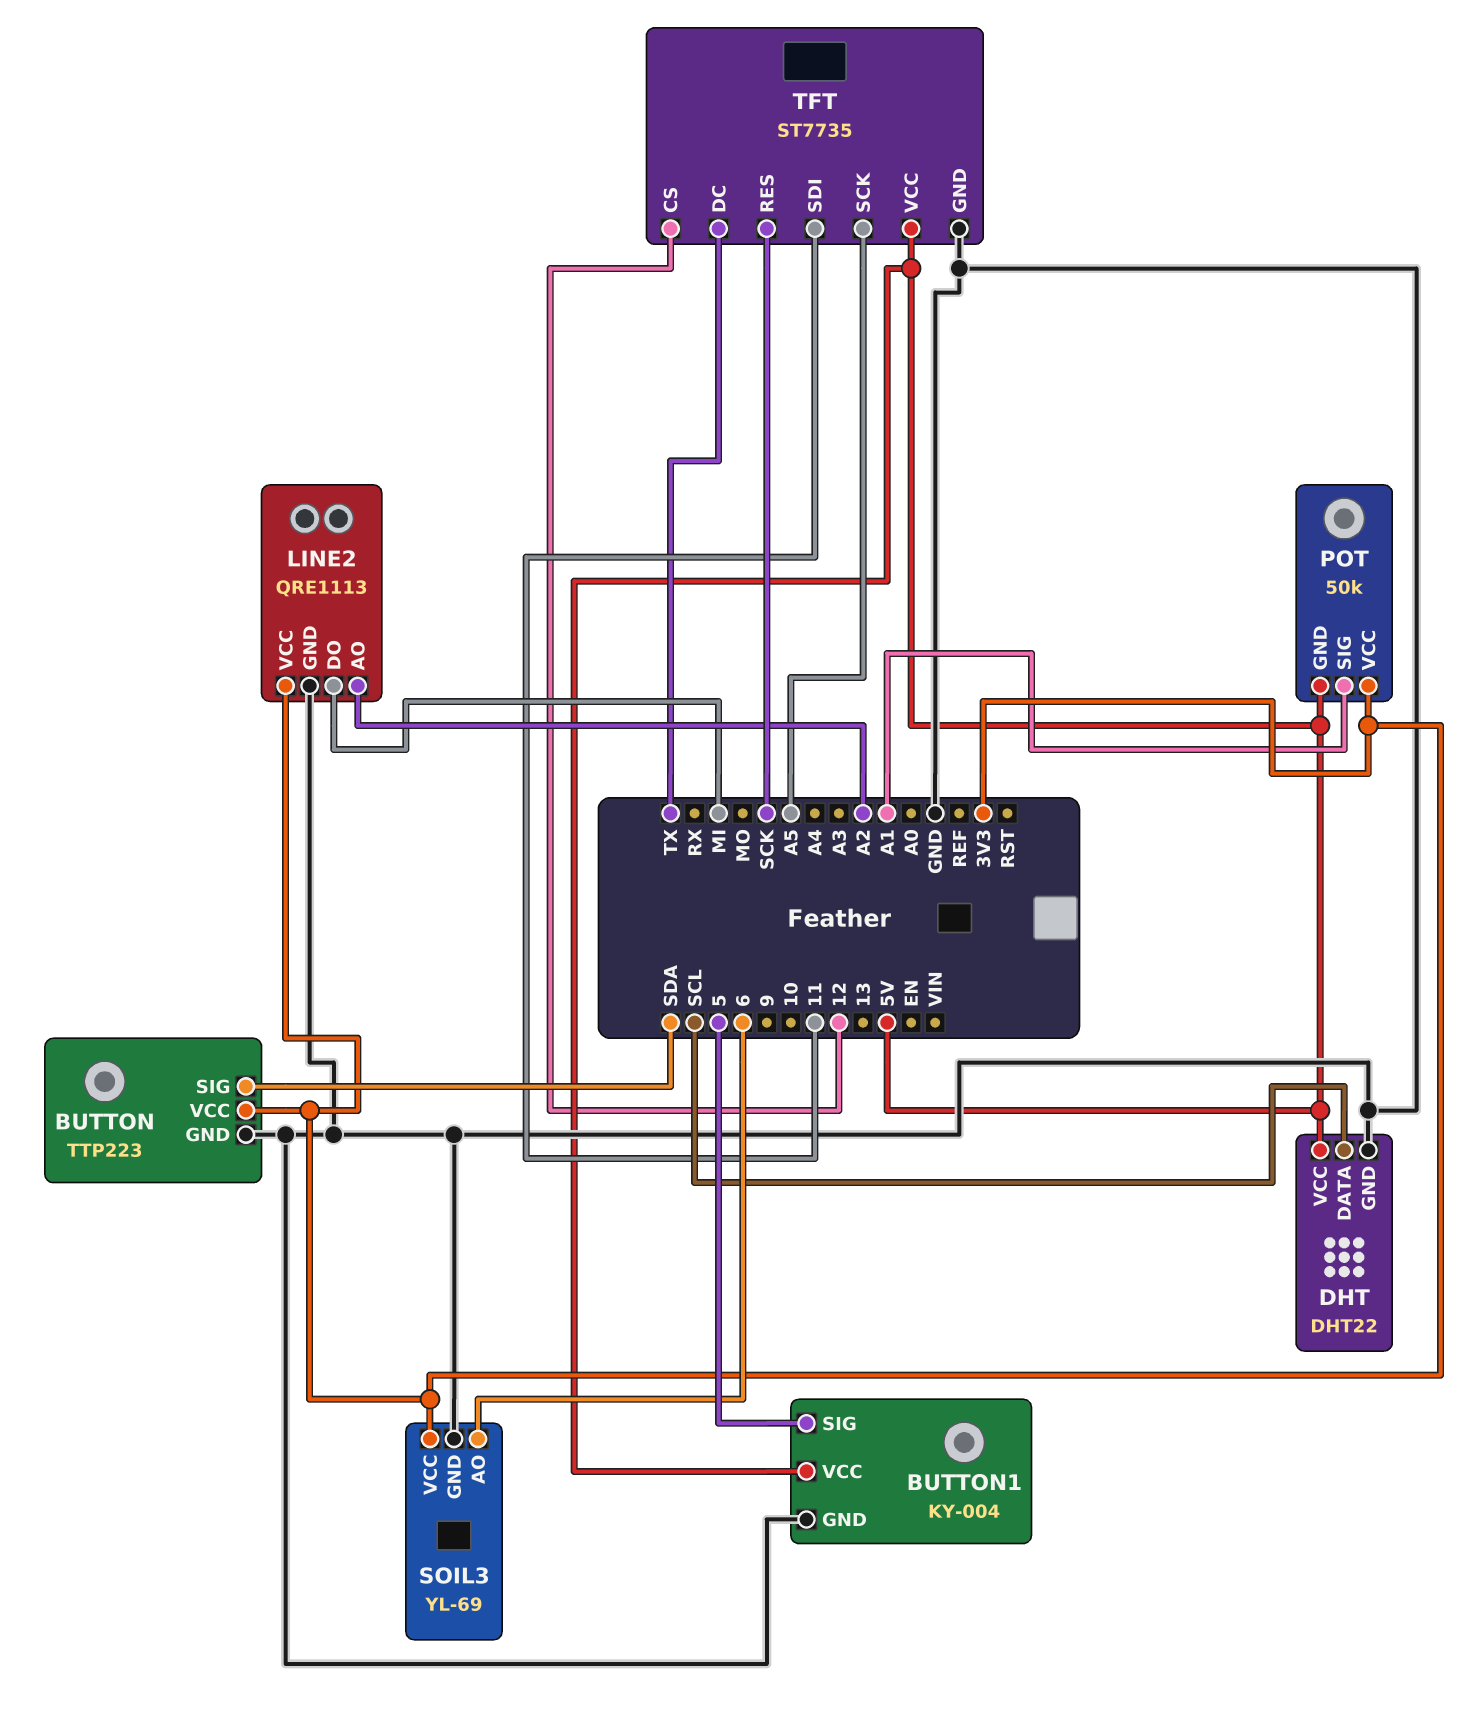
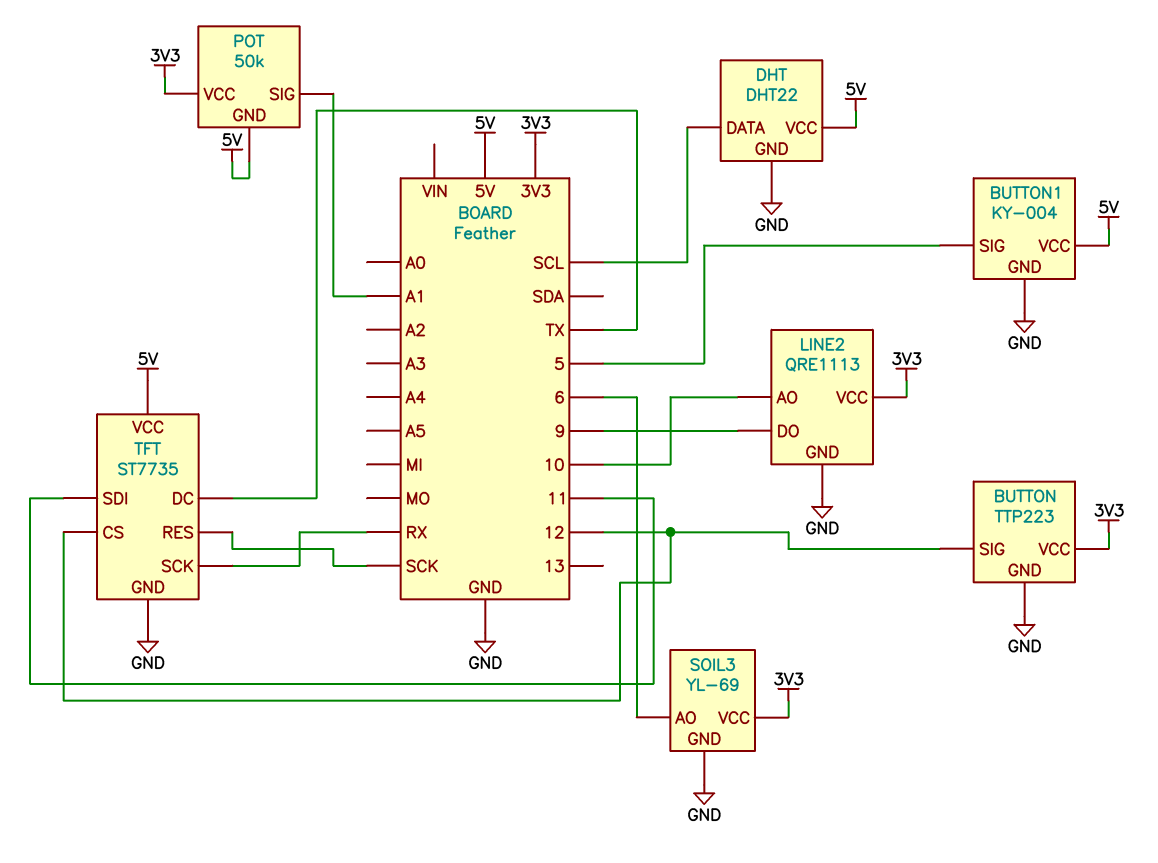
BUTTON pin SIG: SDA -> 12
LINE2 pin AO: A2 -> 10
LINE2 pin DO: MI -> 9
TFT pin SCK: A5 -> RX

